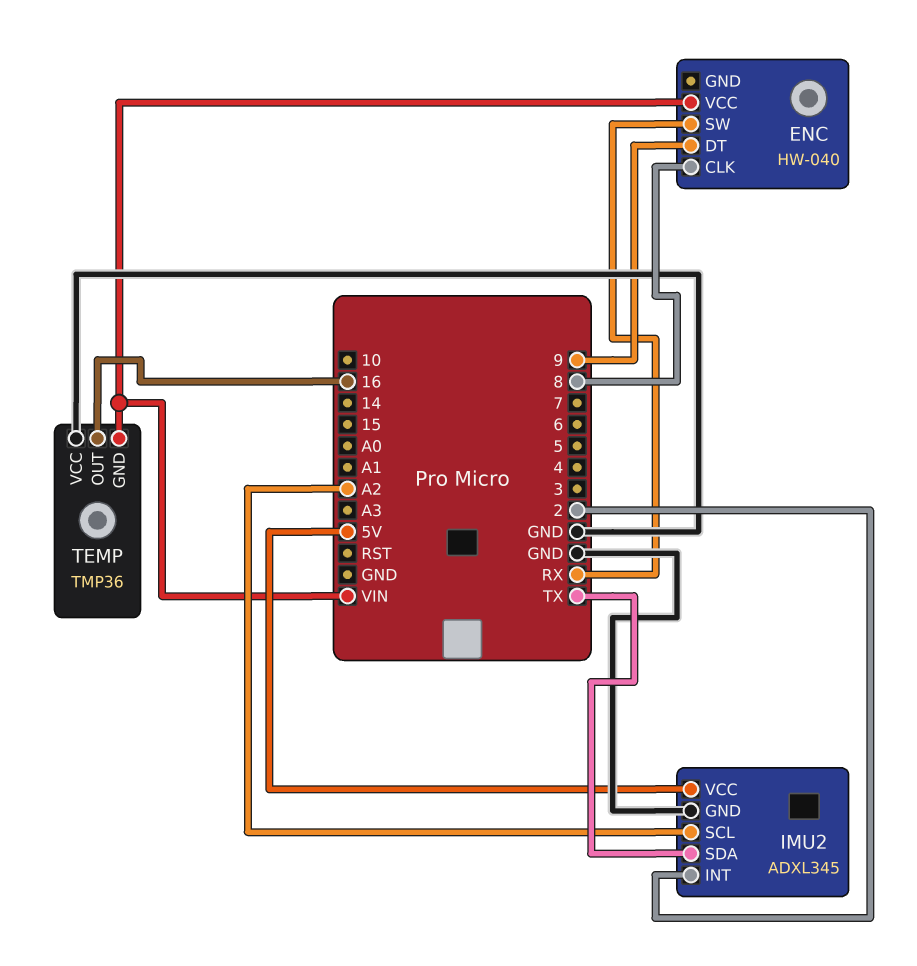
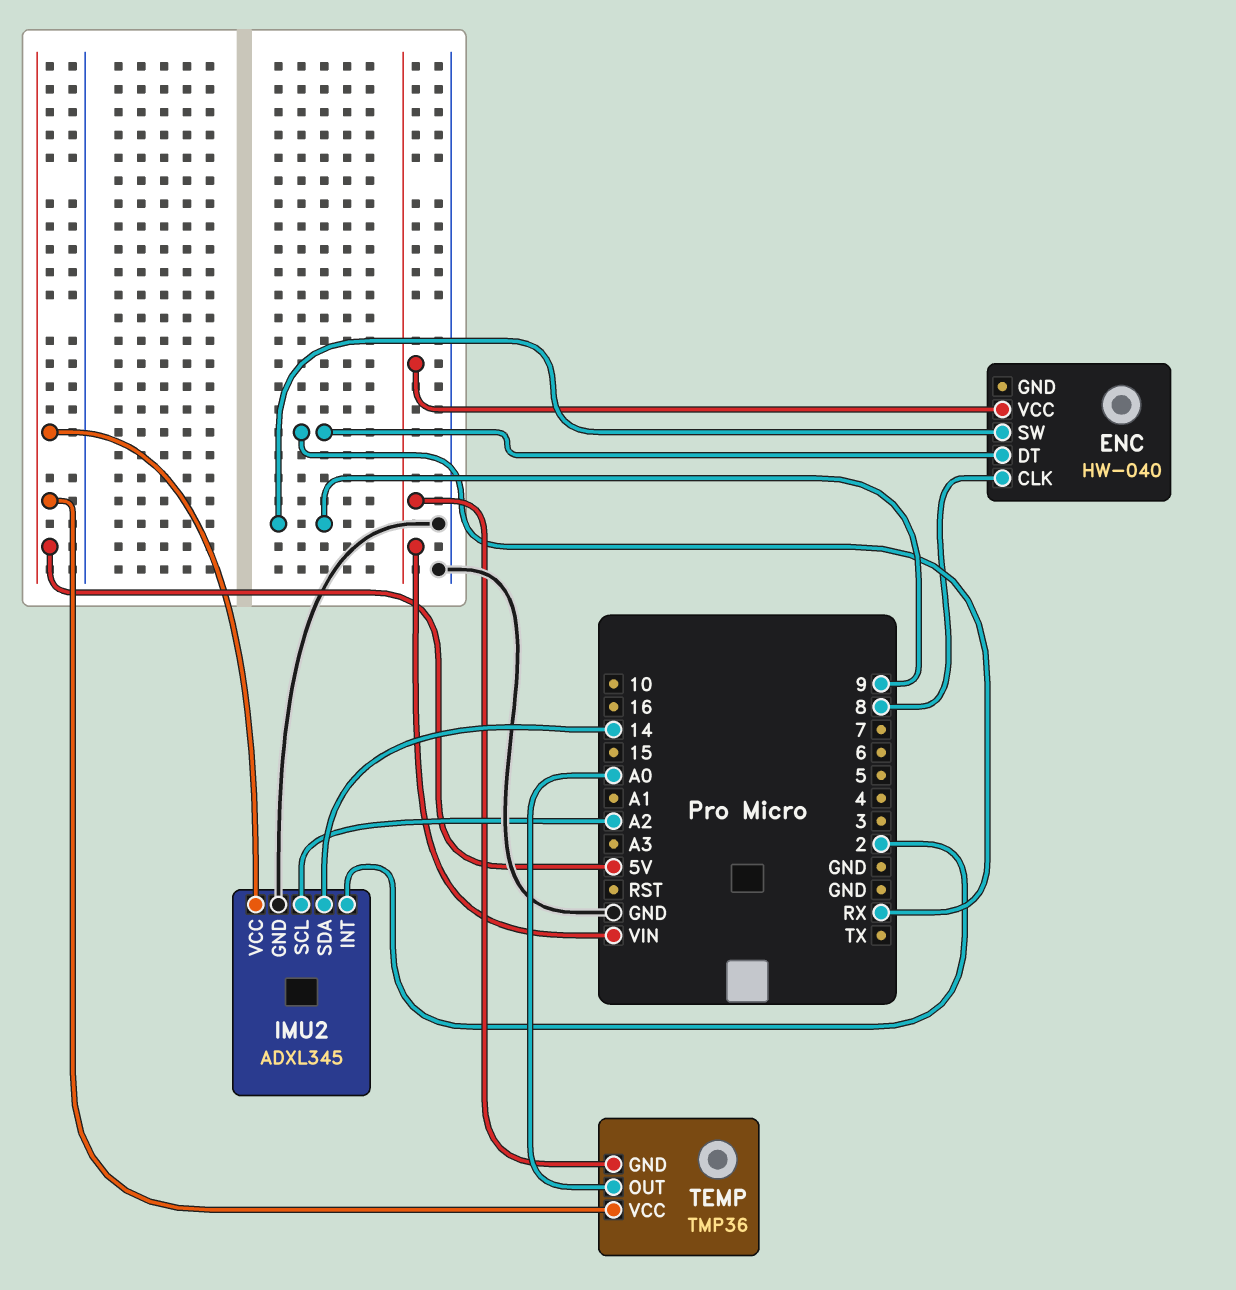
ENC pin DT: 9 -> RX
ENC pin SW: RX -> 9
IMU2 pin SDA: TX -> 14
TEMP pin OUT: 16 -> A0
TEMP pin VCC: GND -> 5V

